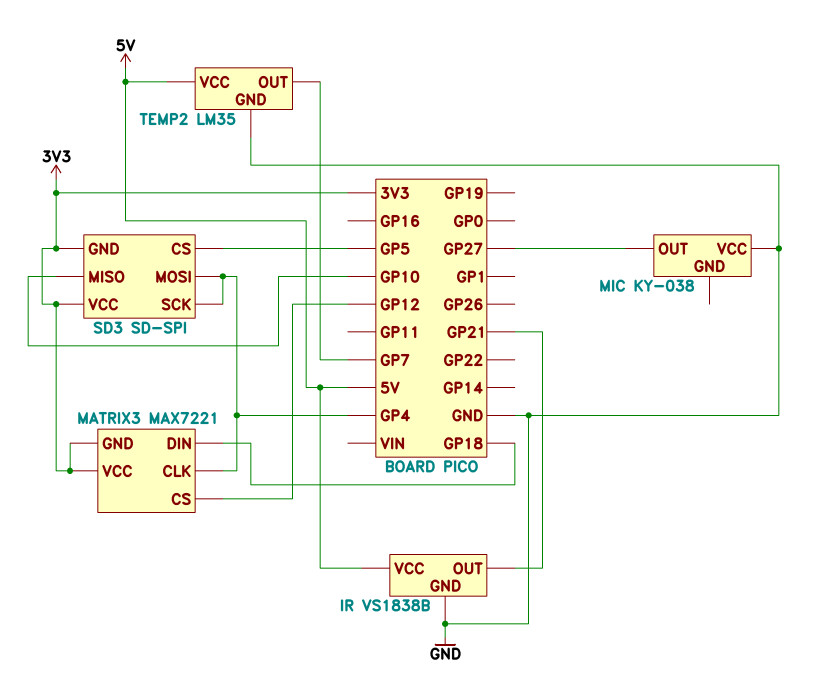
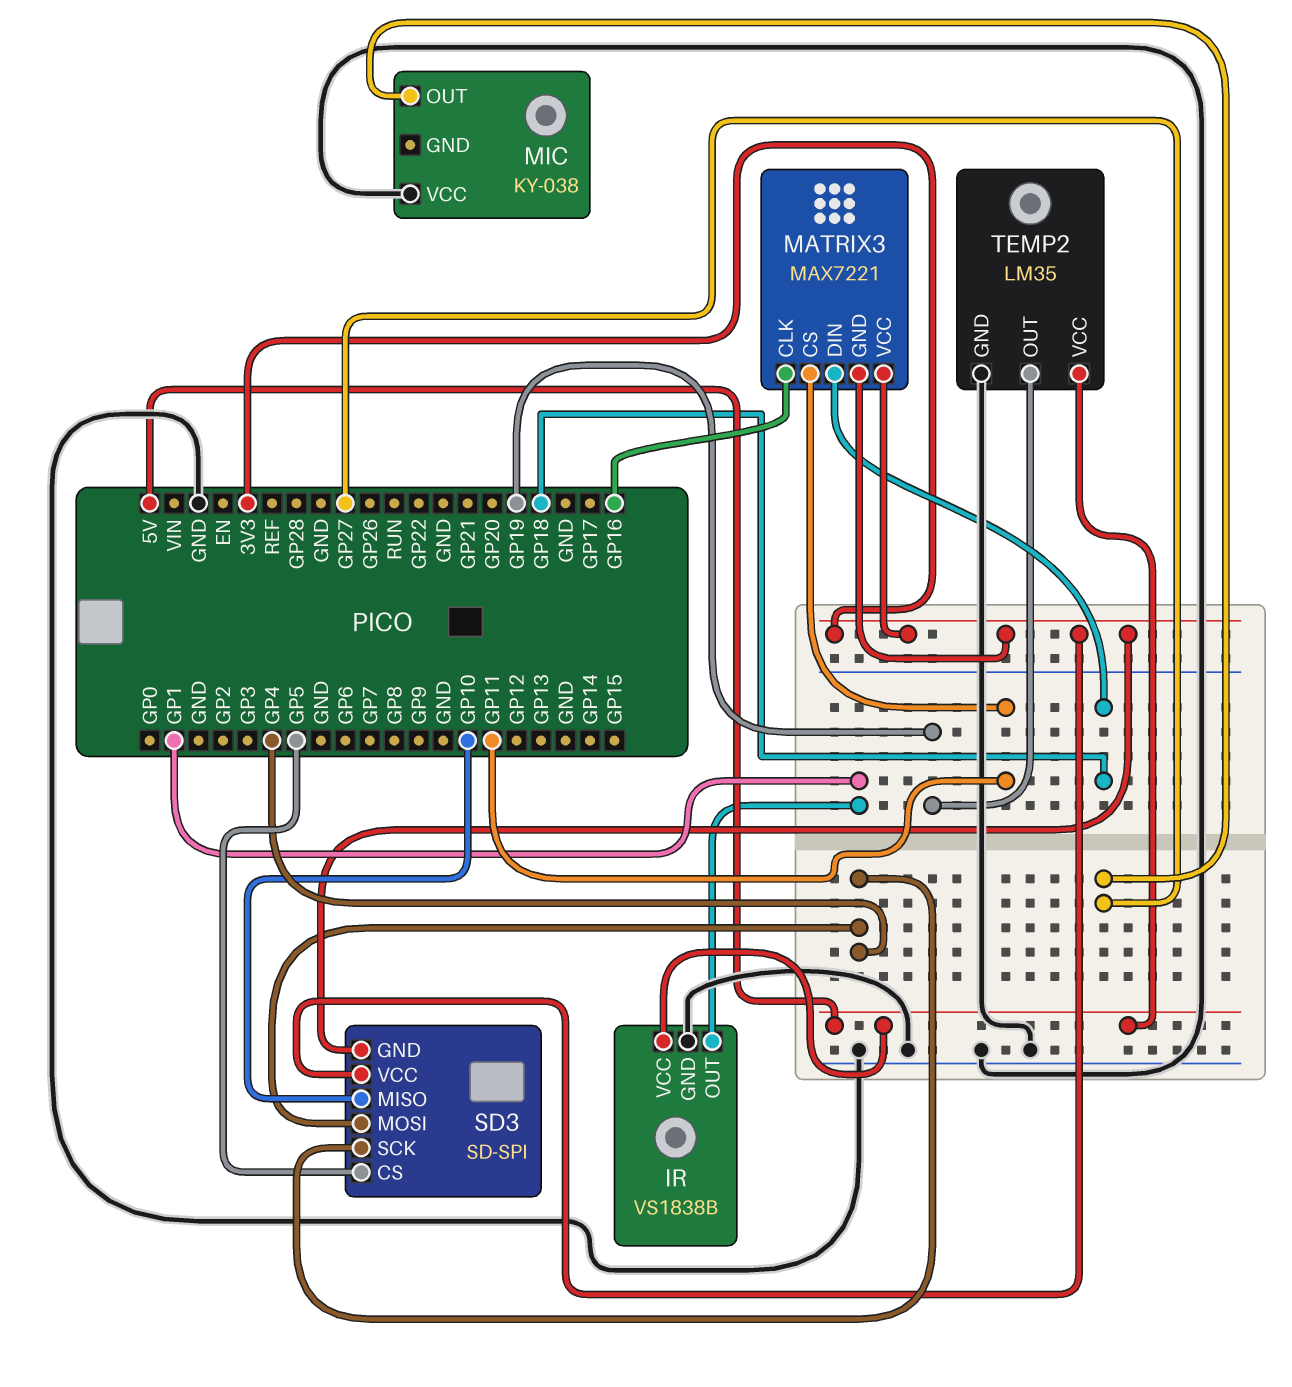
IR pin OUT: GP21 -> GP1
MATRIX3 pin CLK: GP4 -> GP16
MATRIX3 pin CS: GP12 -> GP11
TEMP2 pin OUT: GP7 -> GP19

